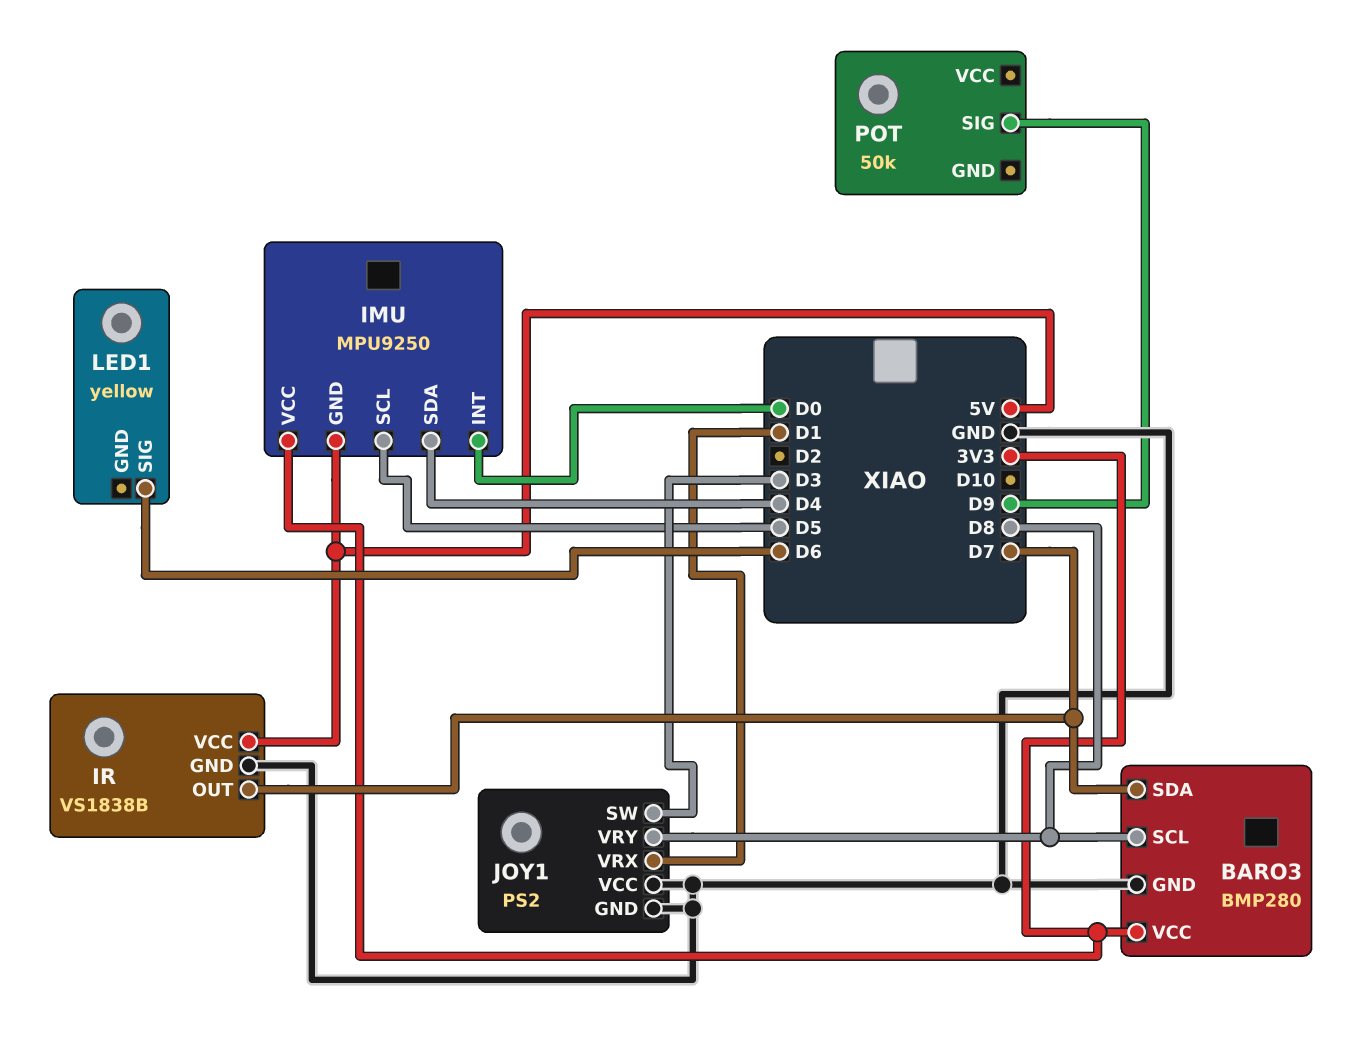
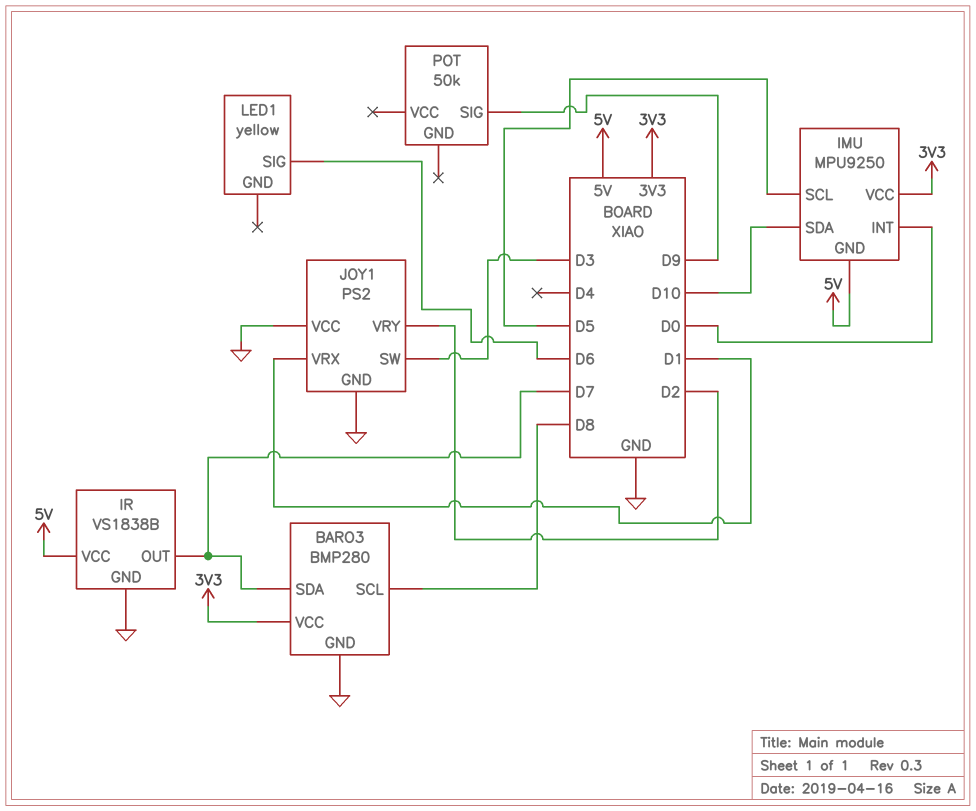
IMU pin SDA: D4 -> D10
JOY1 pin VRY: D8 -> D2

